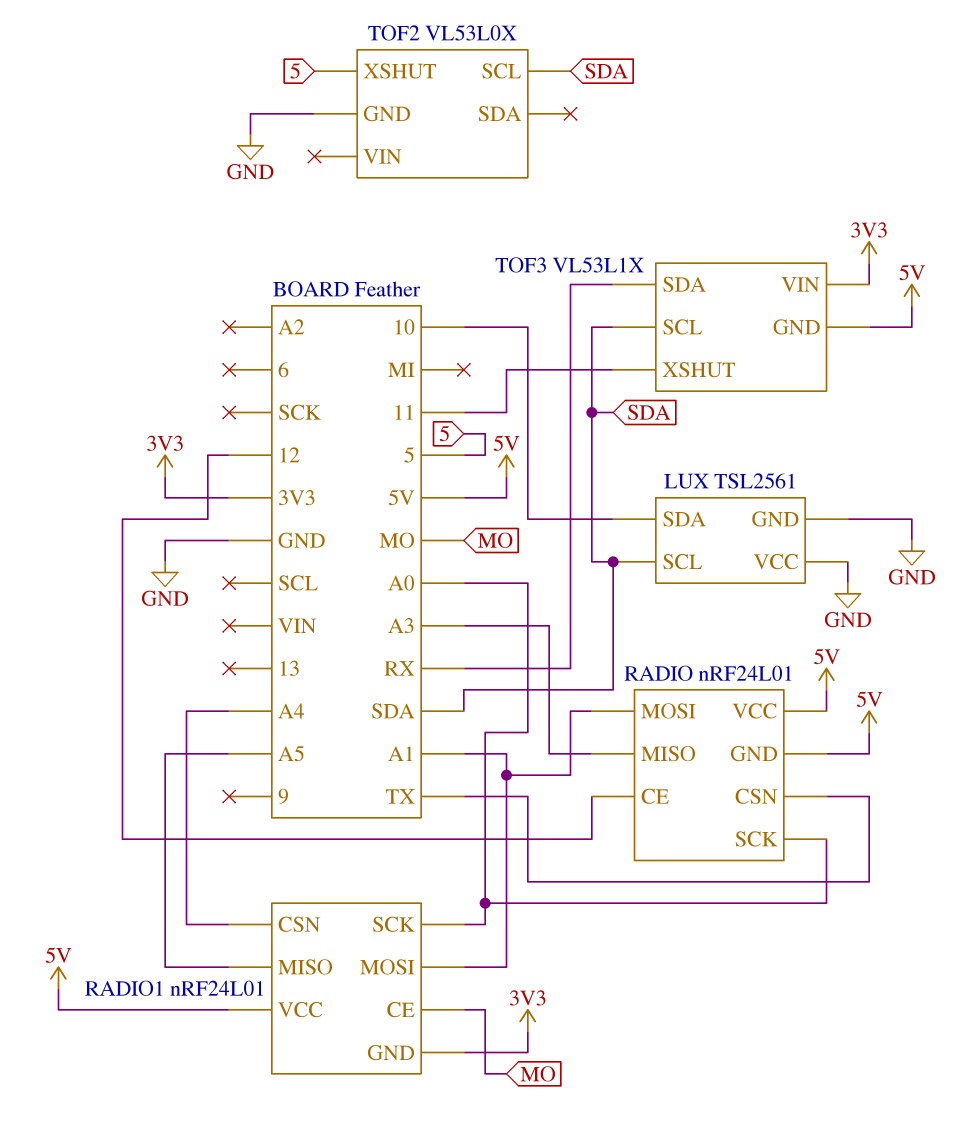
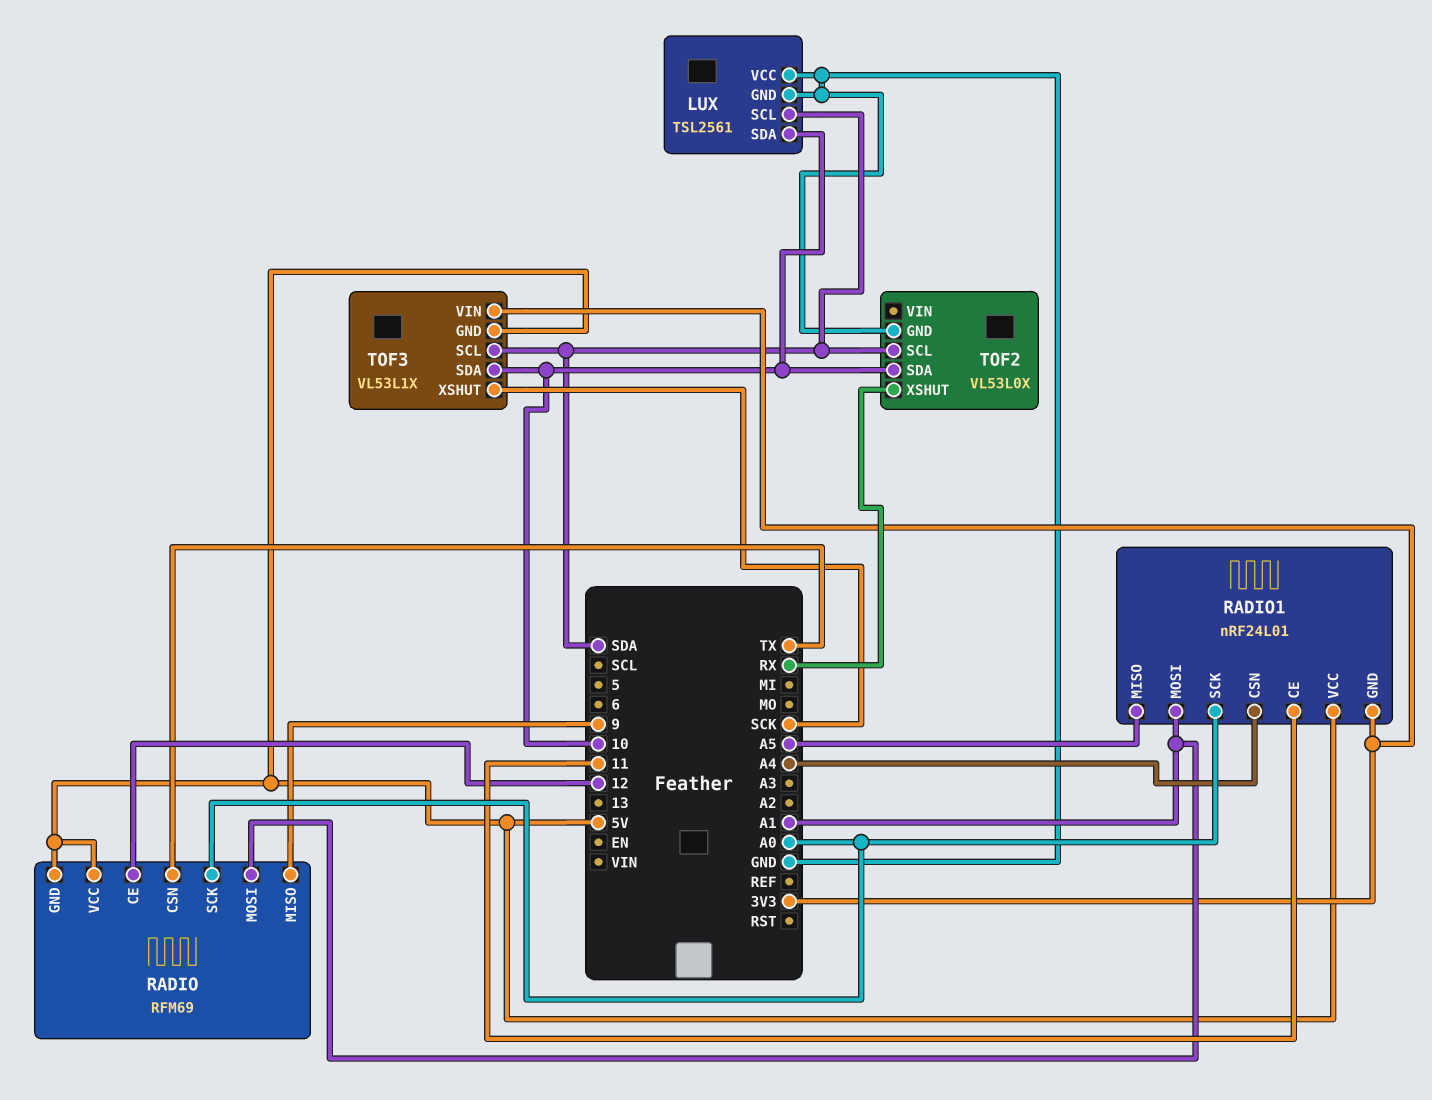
RADIO: nRF24L01 -> RFM69
RADIO pin MISO: A3 -> 9
RADIO1 pin CE: MO -> 11
TOF2 pin SDA: none -> 10
TOF2 pin XSHUT: 5 -> RX
TOF3 pin SDA: RX -> 10
TOF3 pin XSHUT: 11 -> SCK

